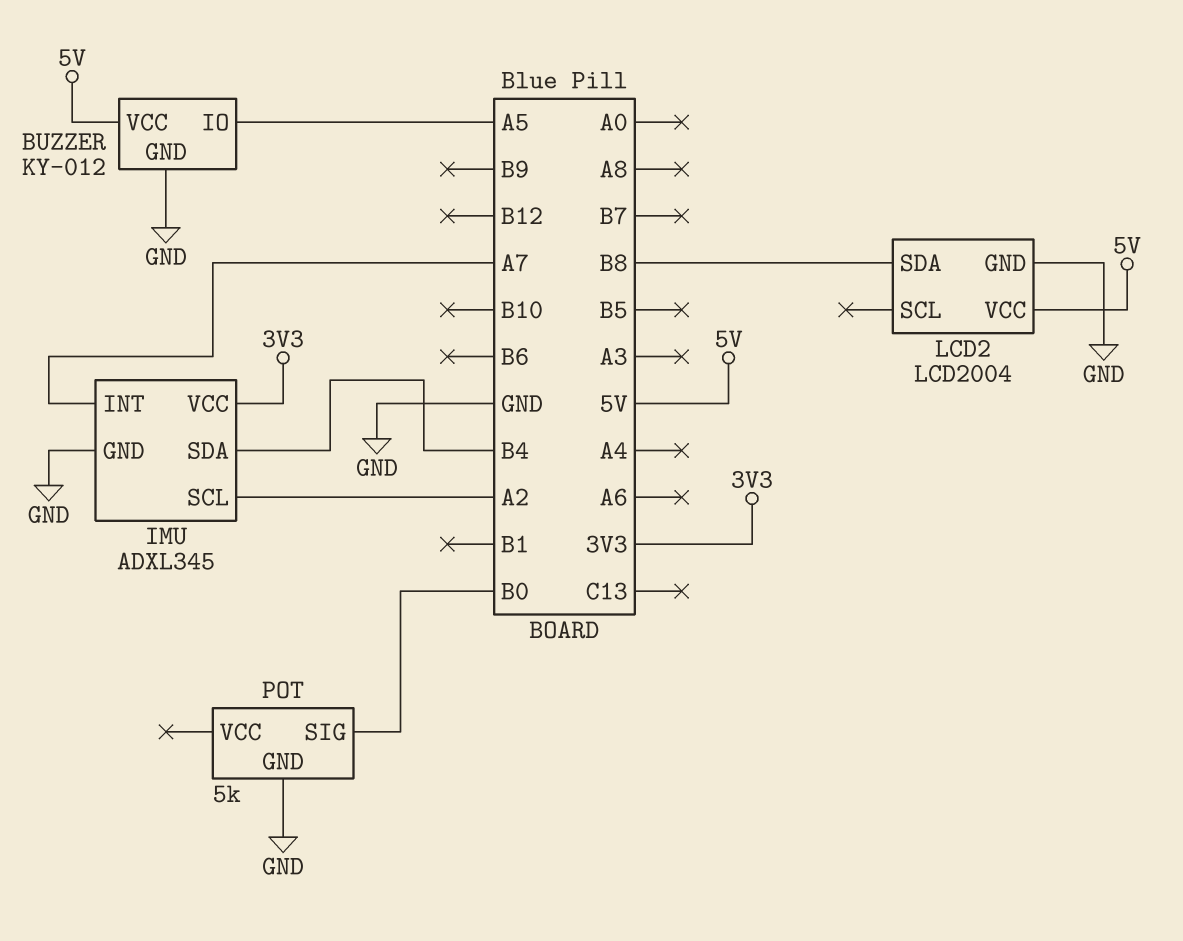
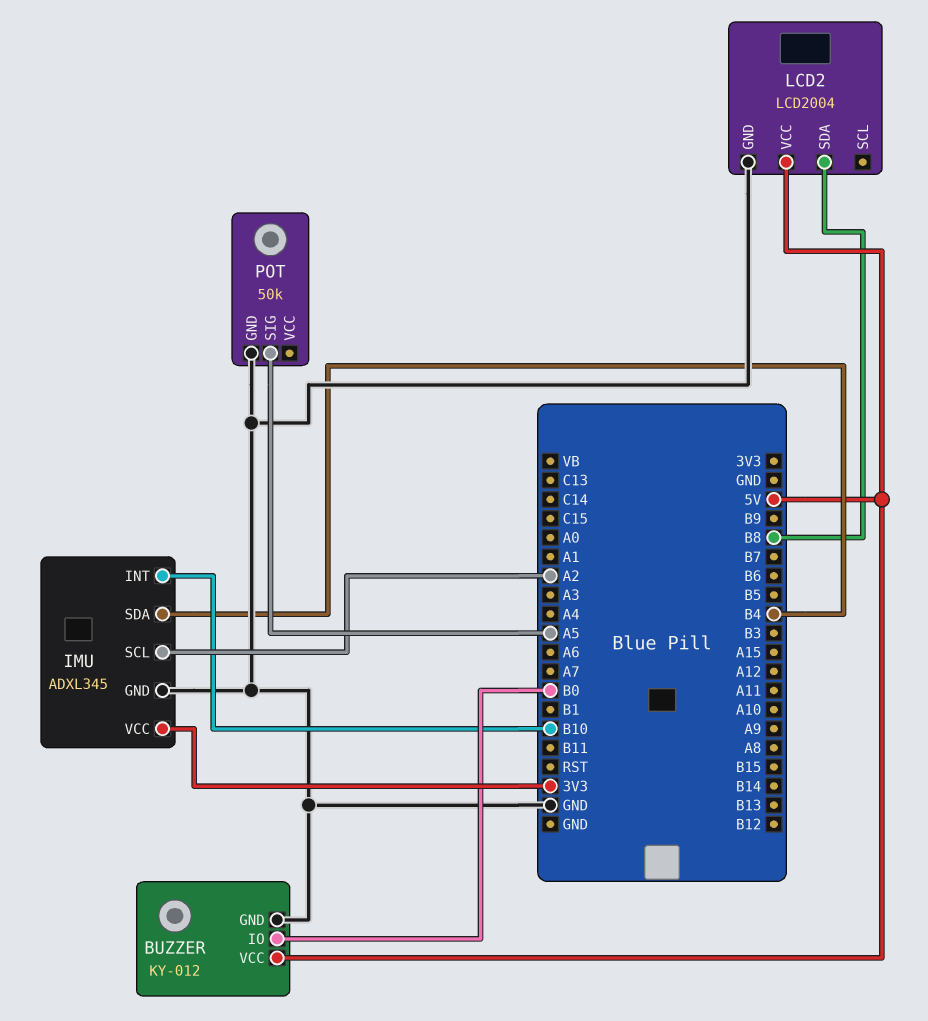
BUZZER pin IO: A5 -> B0
IMU pin INT: A7 -> B10
POT: 5k -> 50k
POT pin SIG: B0 -> A5

